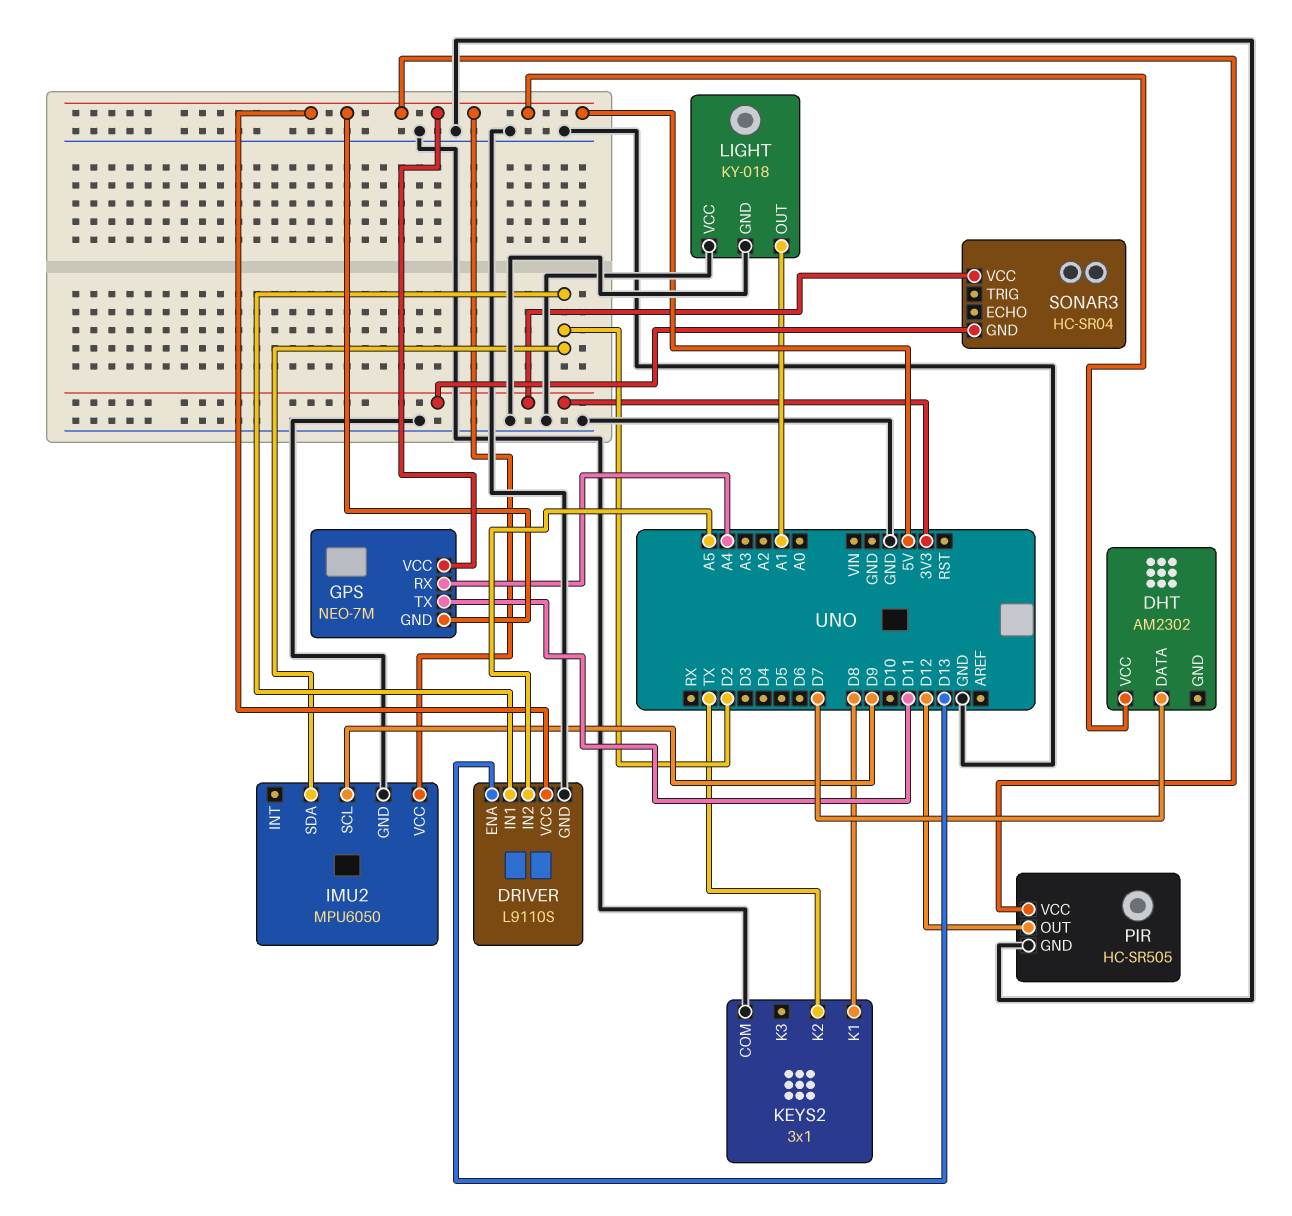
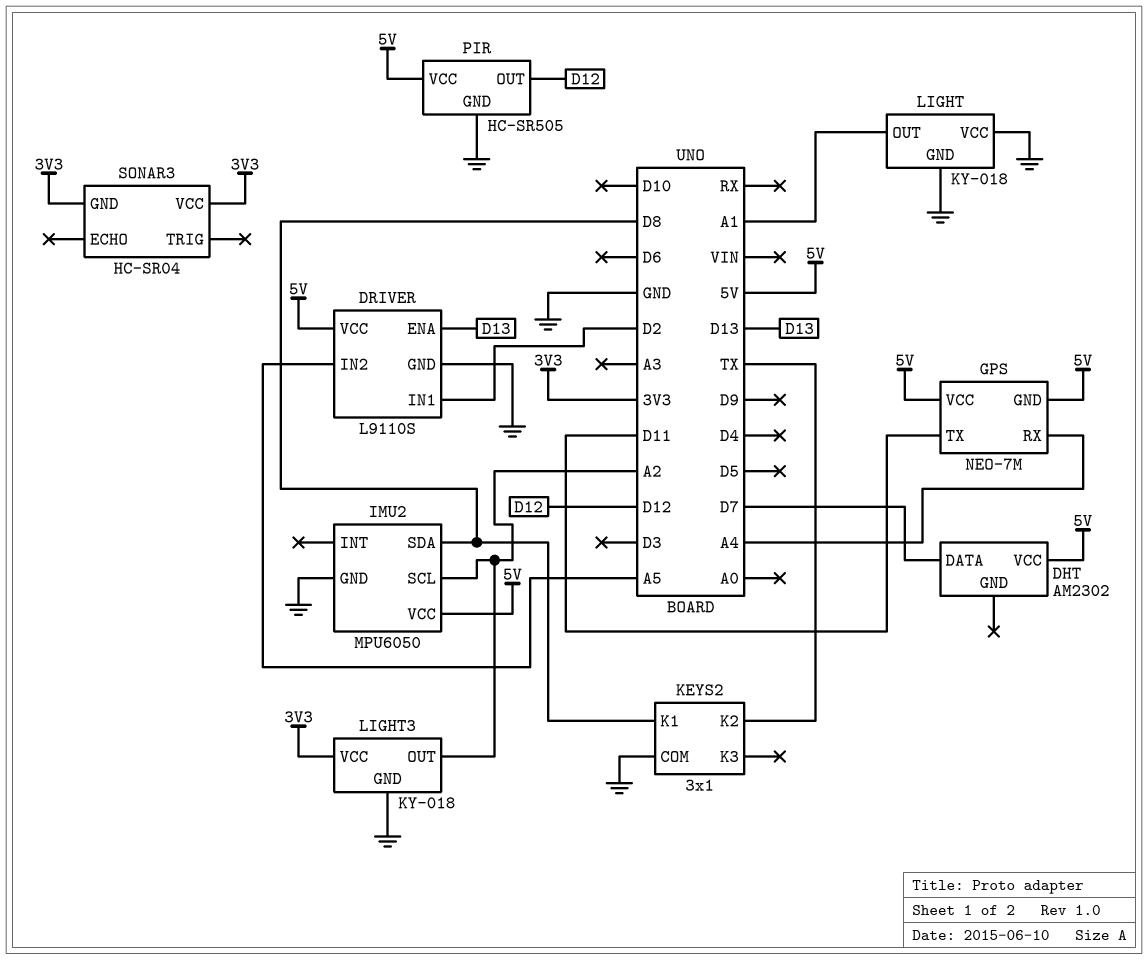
IMU2 pin SCL: D9 -> A2
IMU2 pin SDA: D2 -> D8
LIGHT3: none -> KY-018
LIGHT3 pin GND: none -> GND
LIGHT3 pin OUT: none -> A2
LIGHT3 pin VCC: none -> 3V3

